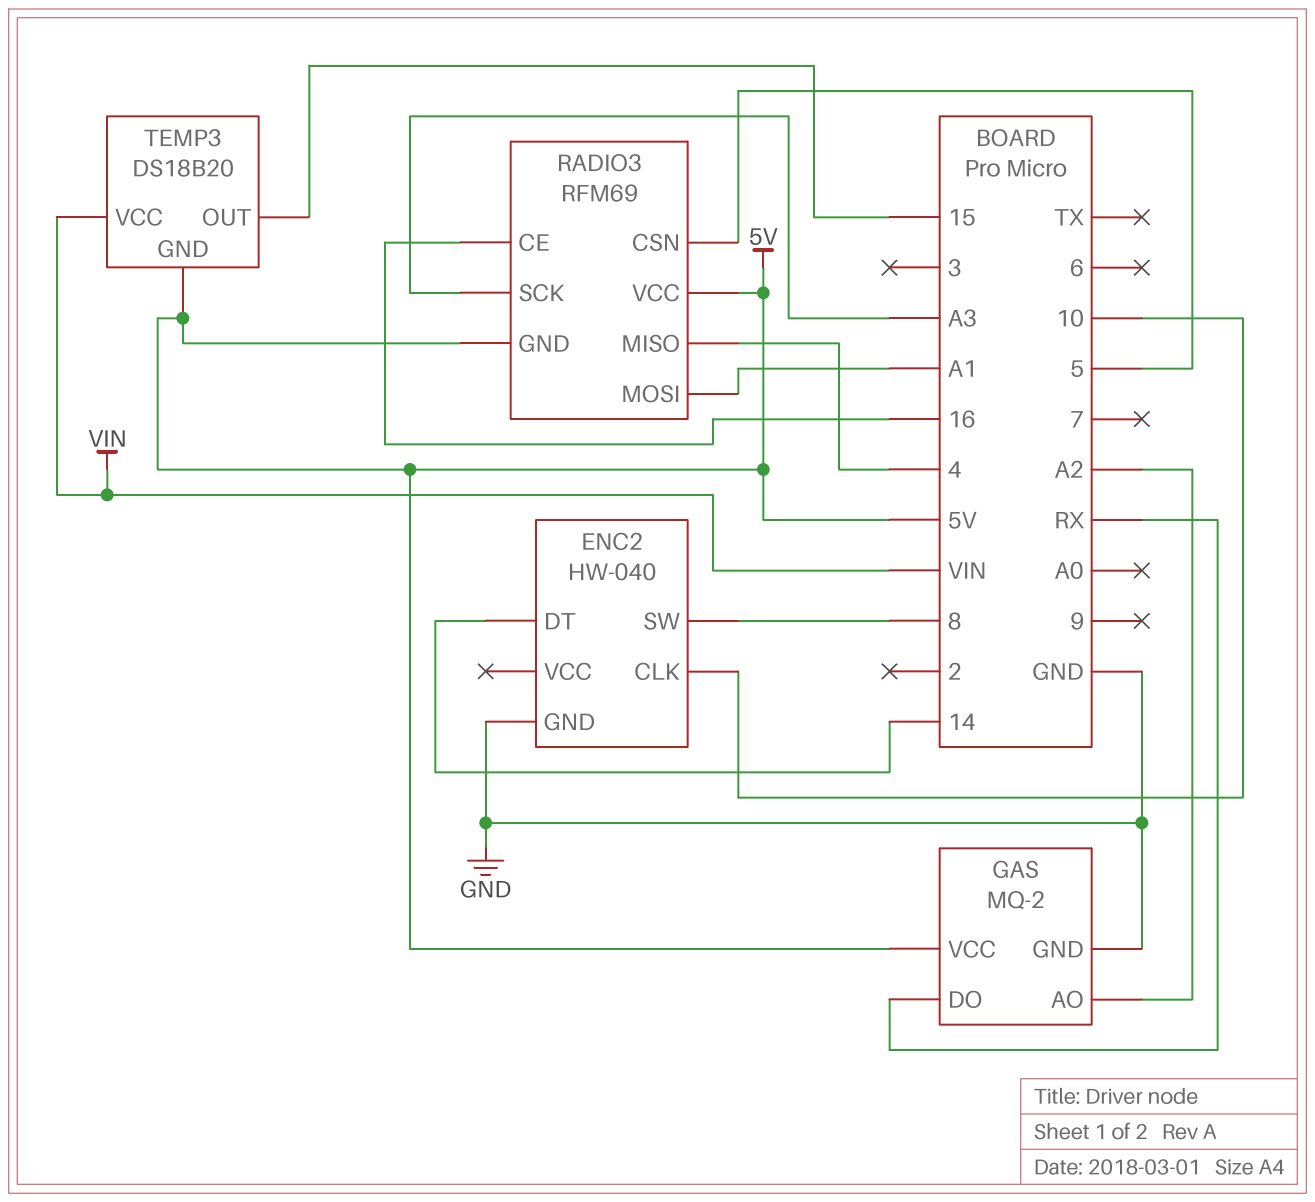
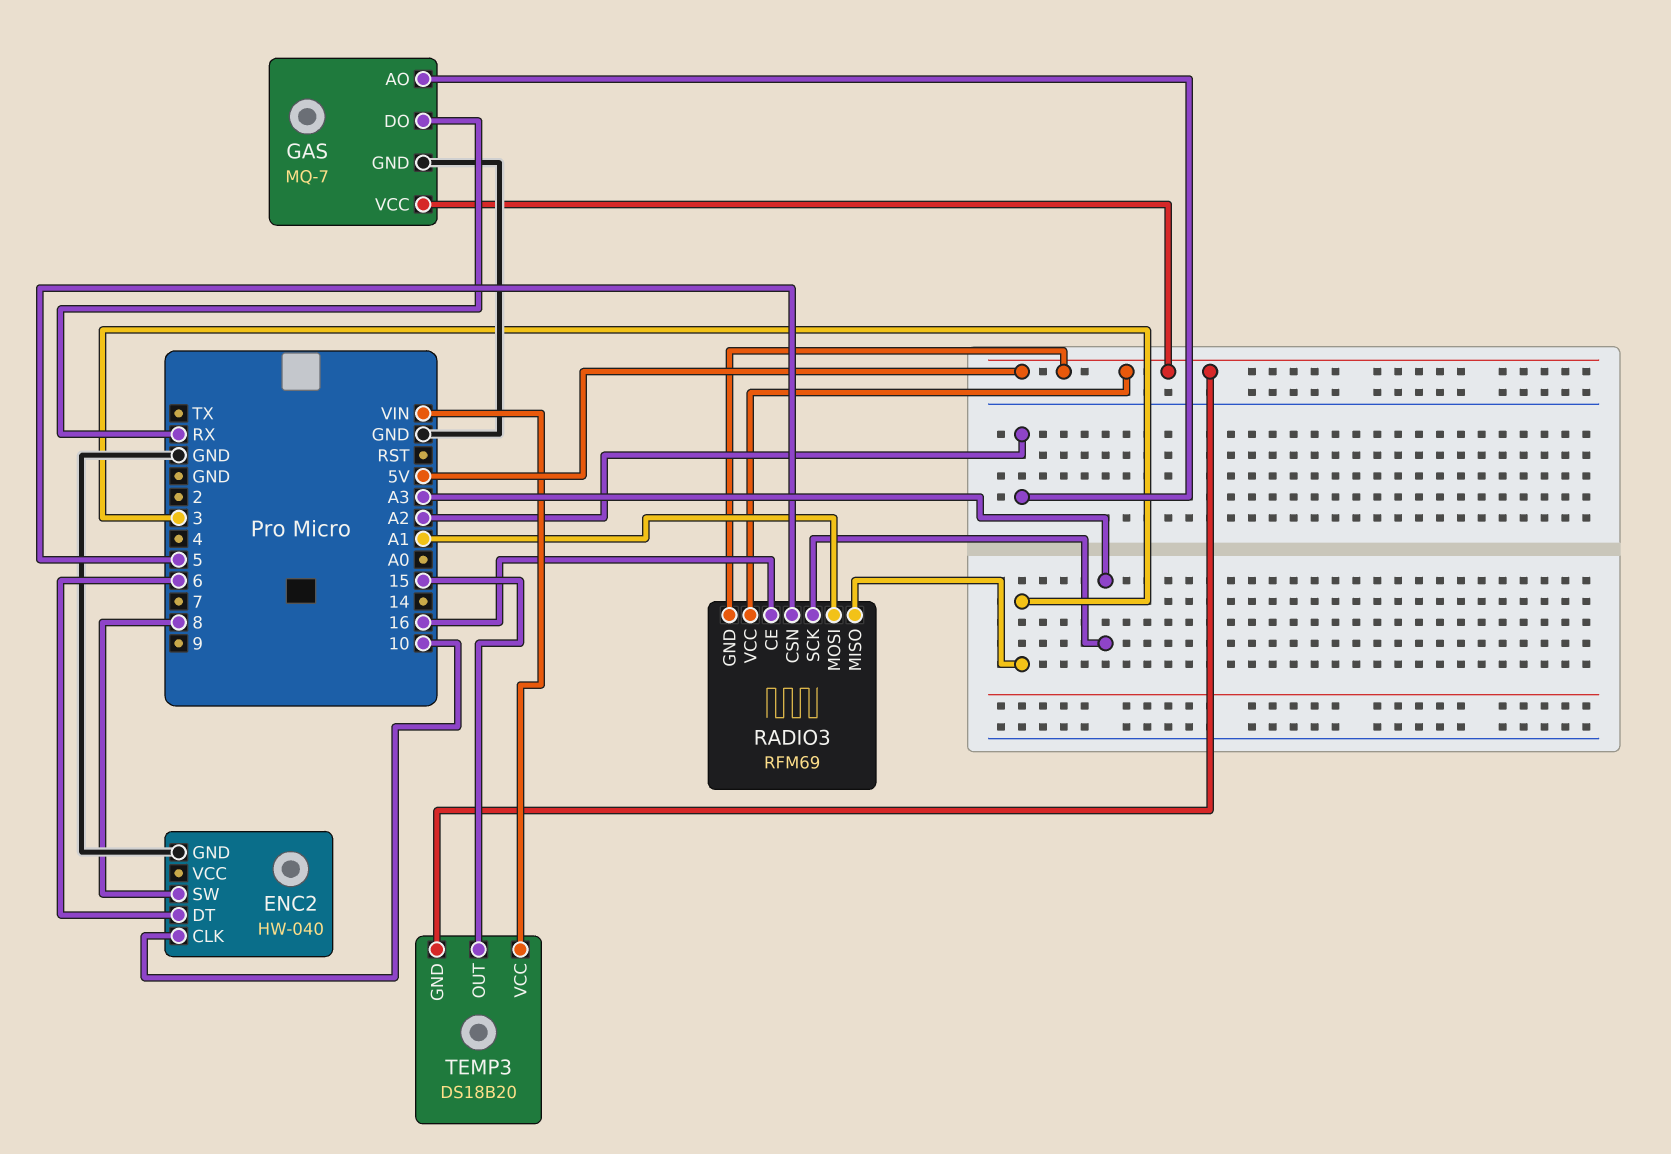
ENC2 pin DT: 14 -> 6
GAS: MQ-2 -> MQ-7
RADIO3 pin MISO: 4 -> 3

